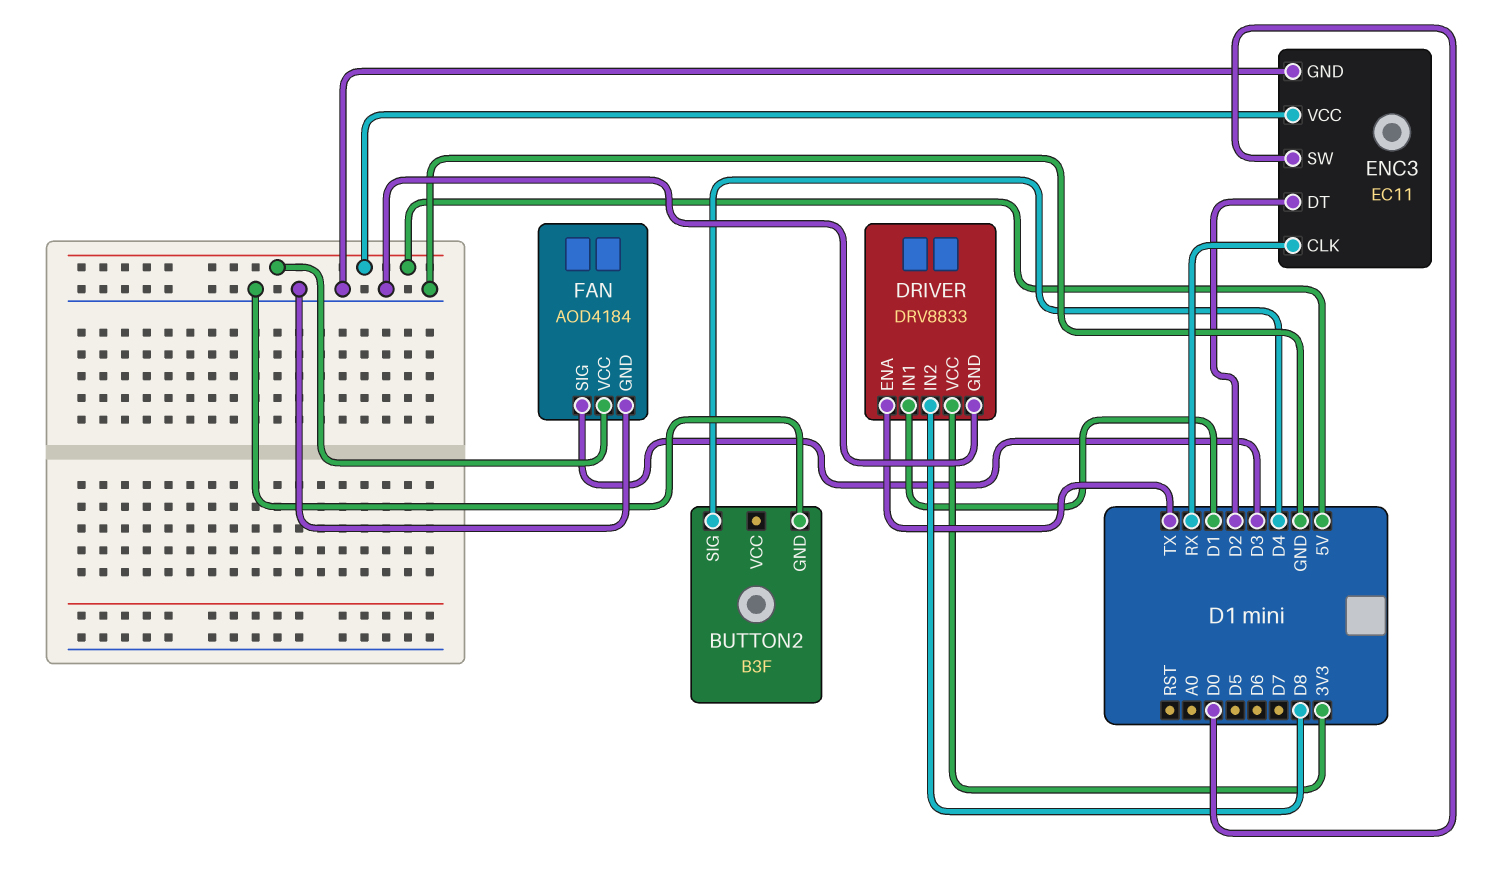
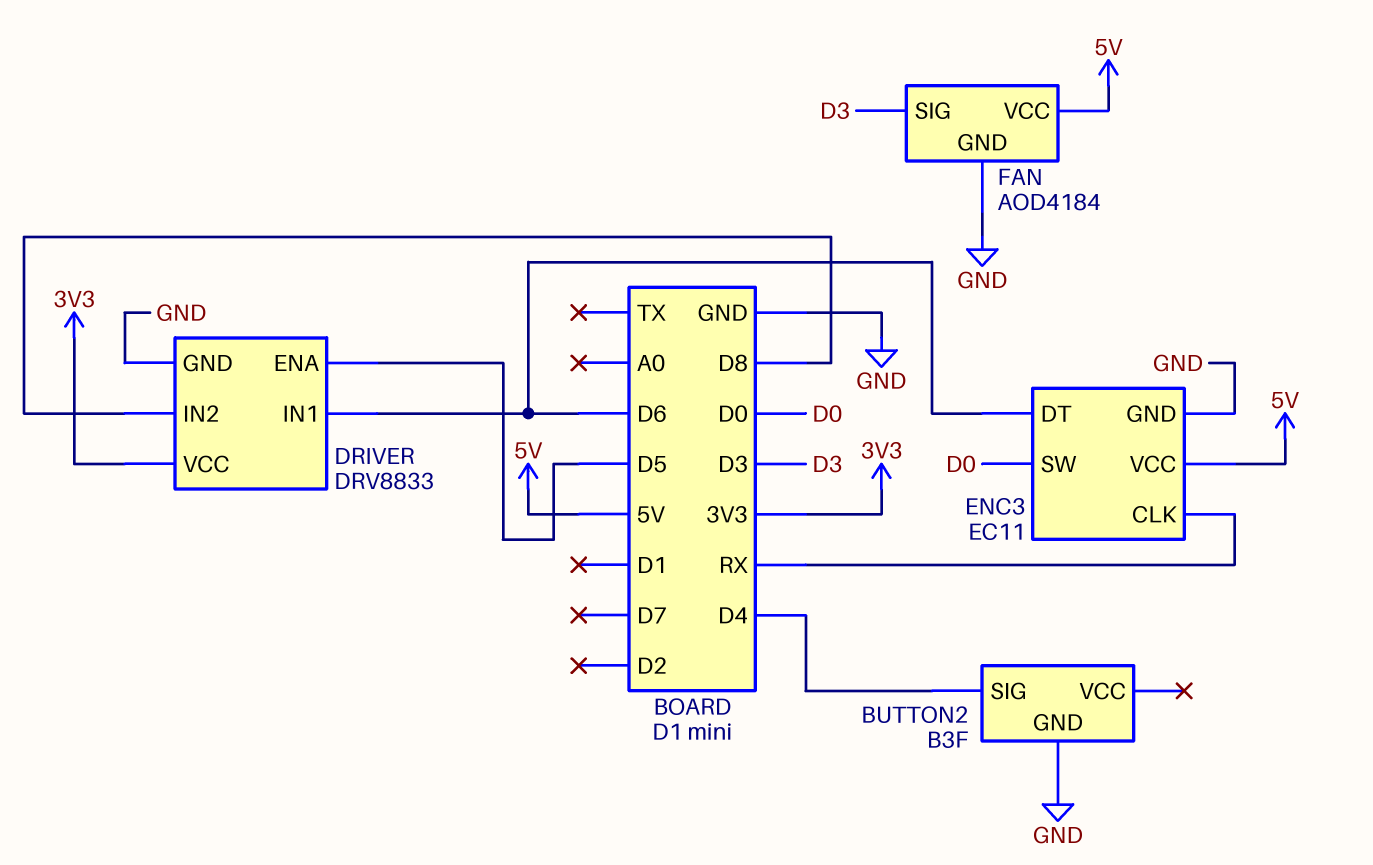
DRIVER pin ENA: TX -> D5
DRIVER pin IN1: D1 -> D6
ENC3 pin DT: D2 -> D6

